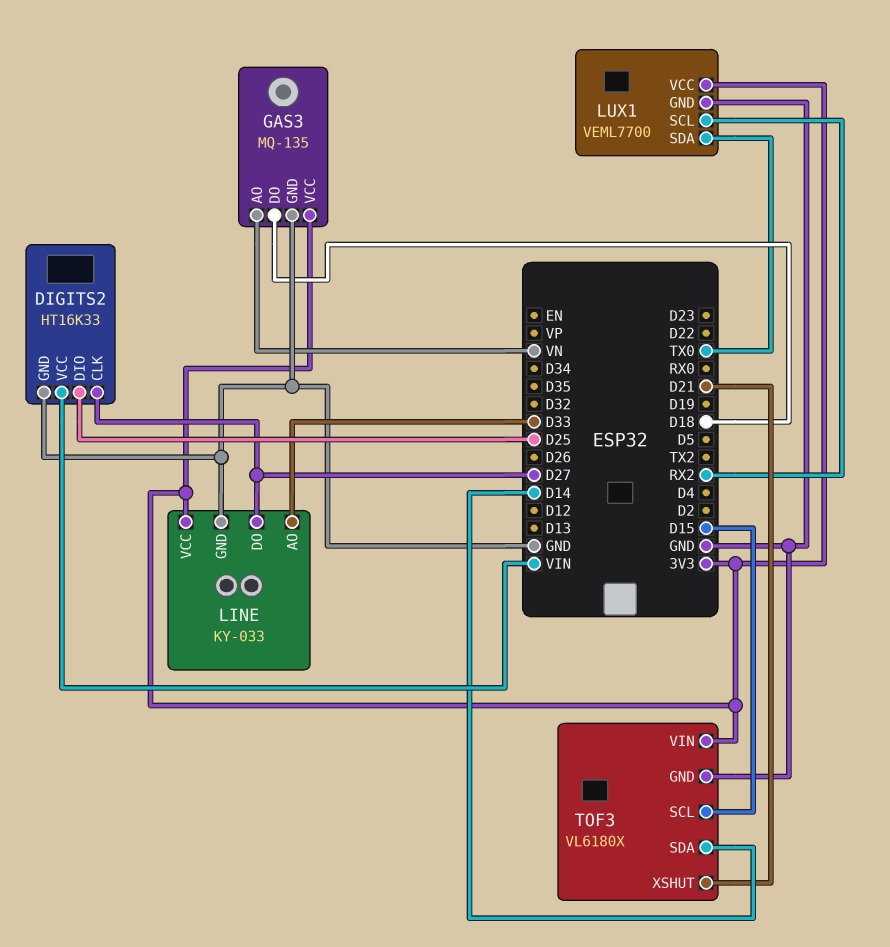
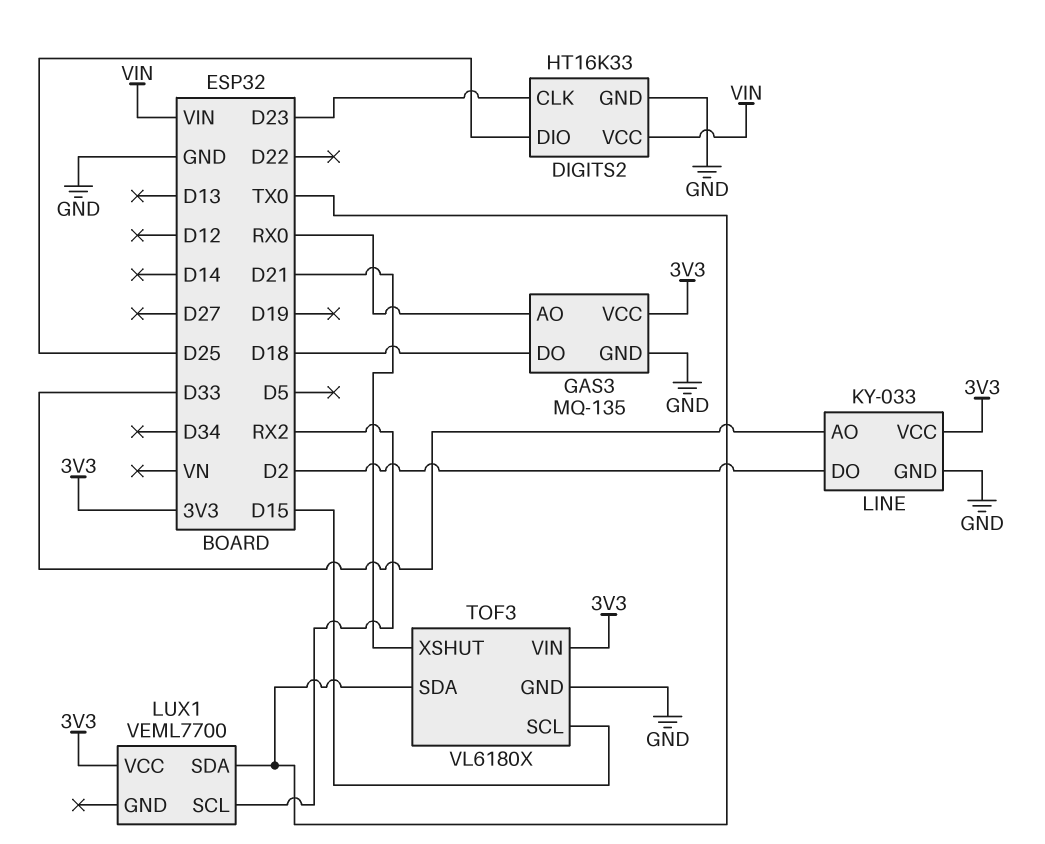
DIGITS2 pin CLK: D27 -> D23
GAS3 pin AO: VN -> RX0
LINE pin DO: D27 -> D2
LUX1 pin GND: GND -> none
TOF3 pin SDA: D14 -> TX0

